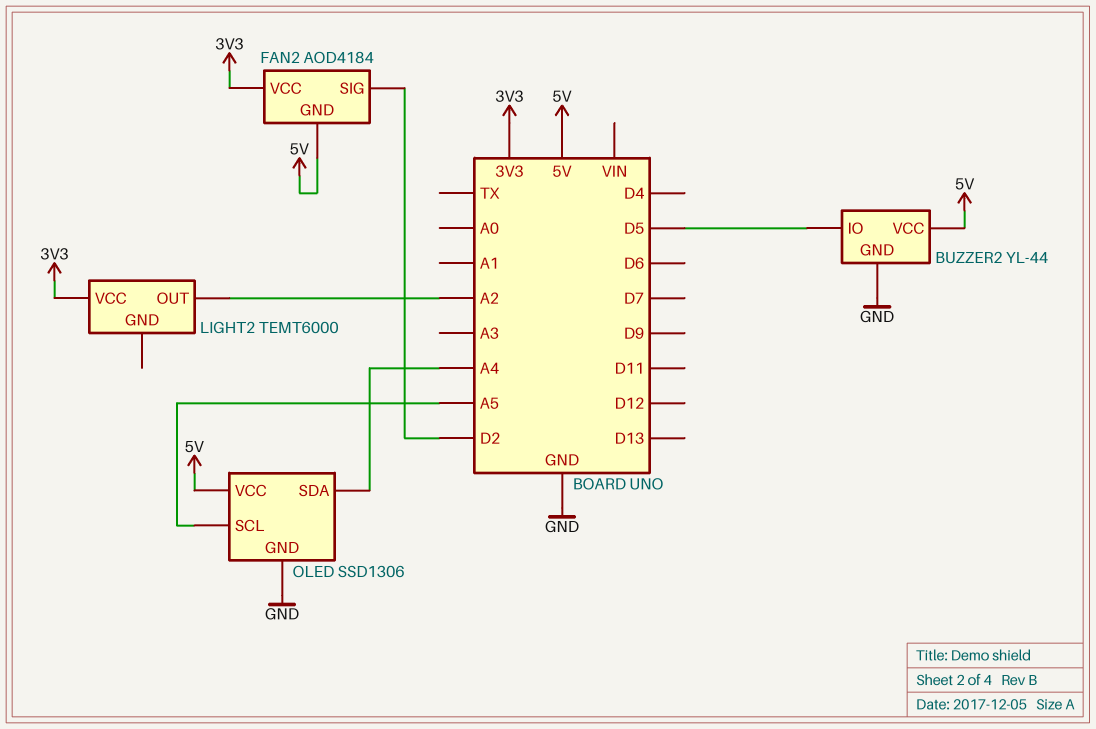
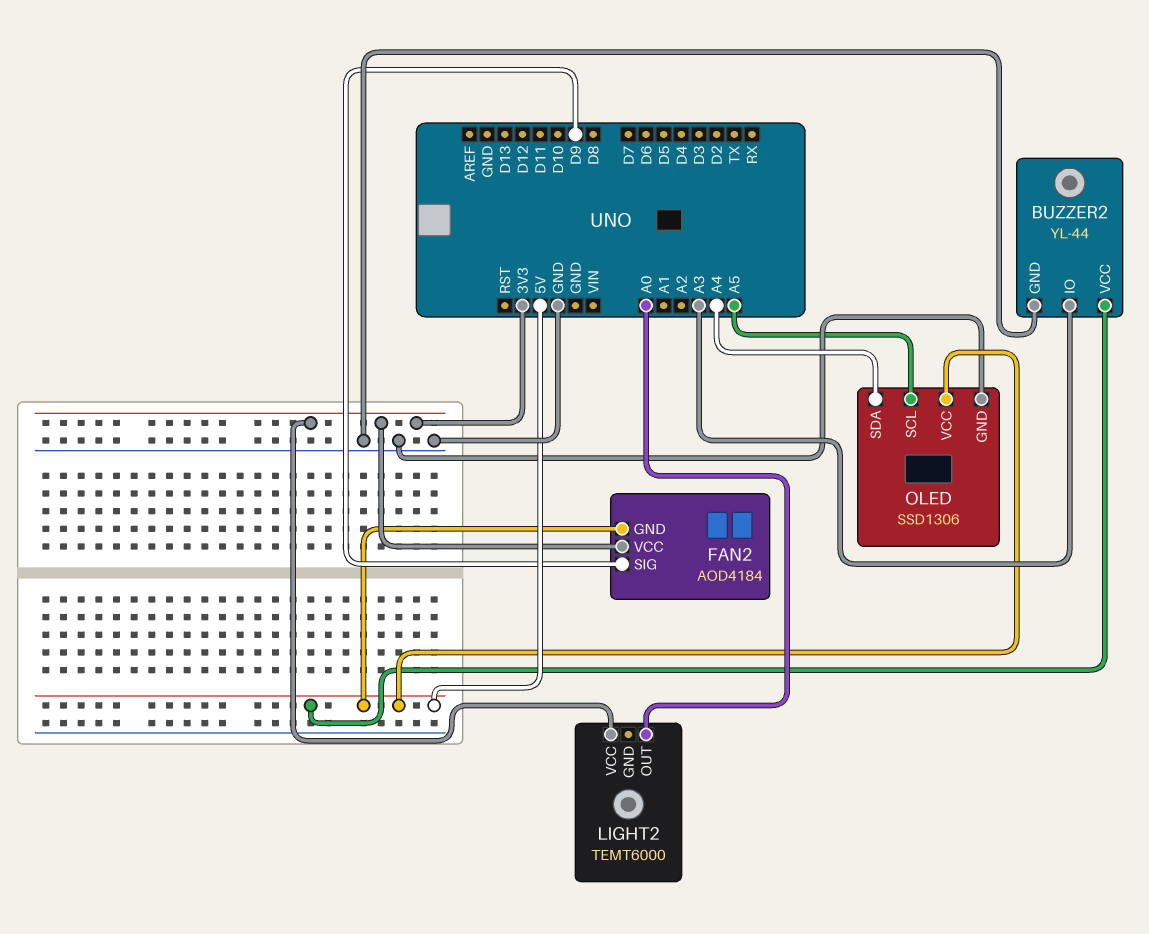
BUZZER2 pin IO: D5 -> A3
FAN2 pin SIG: D2 -> D9
LIGHT2 pin OUT: A2 -> A0

